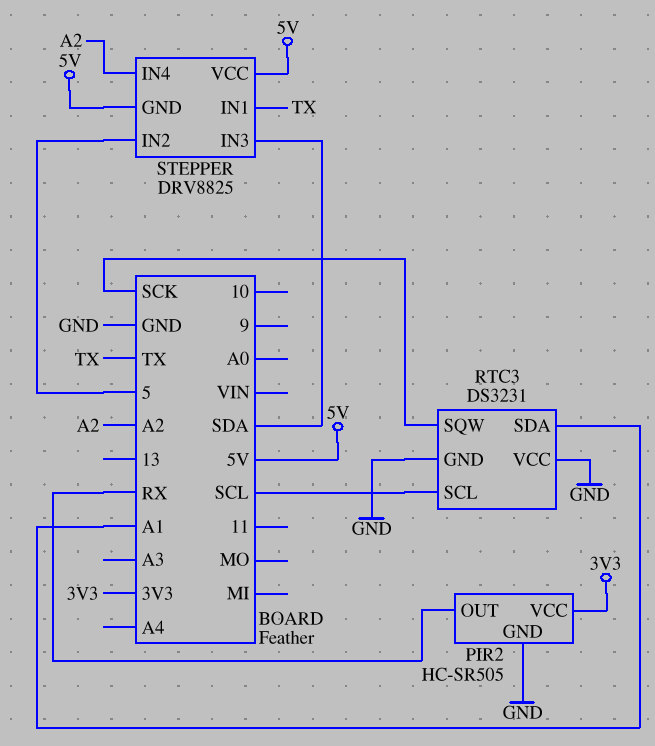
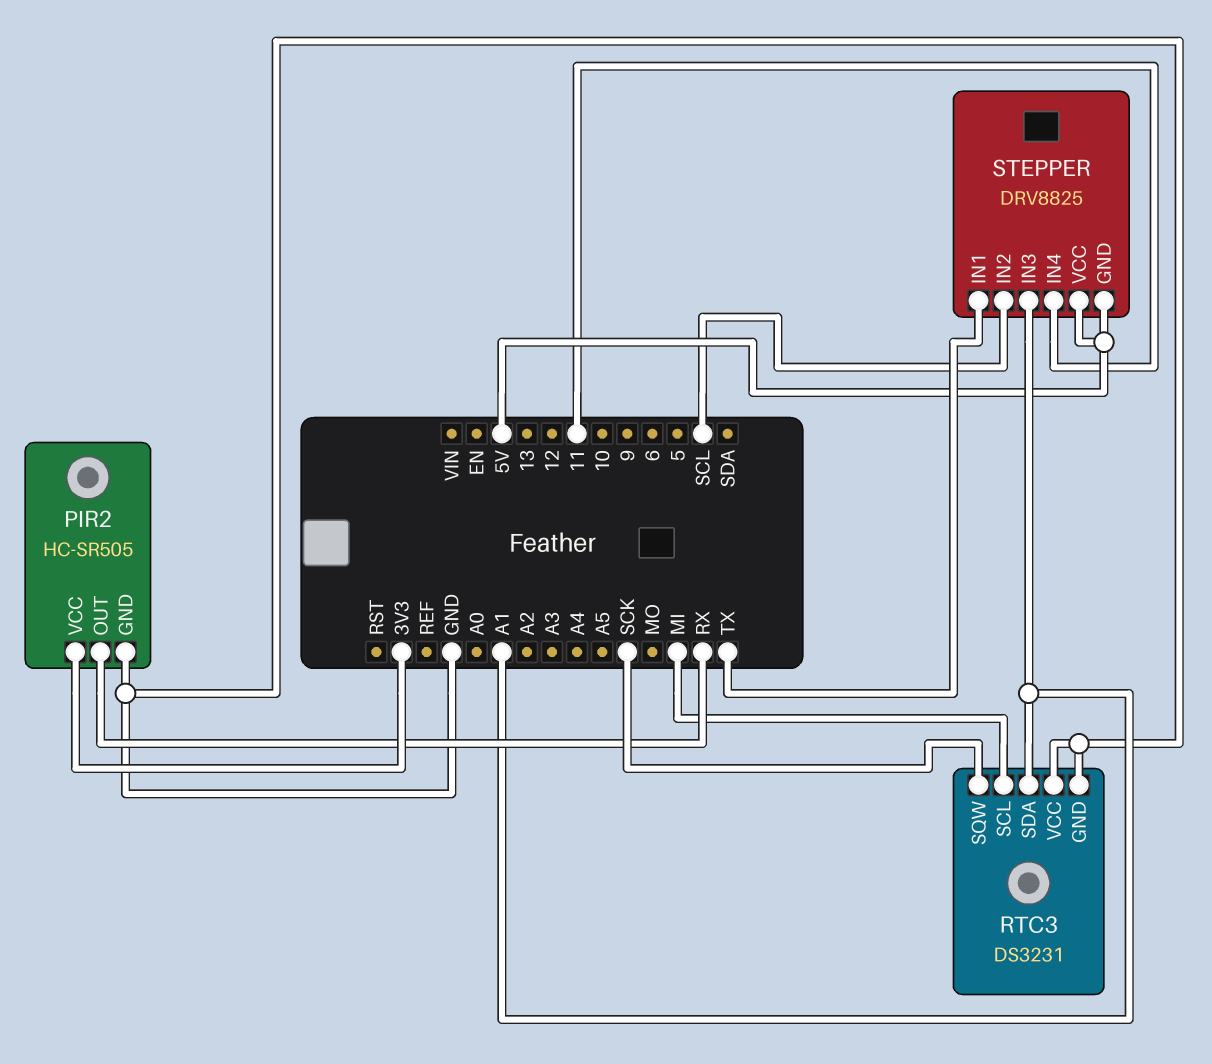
RTC3 pin SCL: SCL -> MI
STEPPER pin IN2: 5 -> SCL
STEPPER pin IN3: SDA -> A1
STEPPER pin IN4: A2 -> 11

